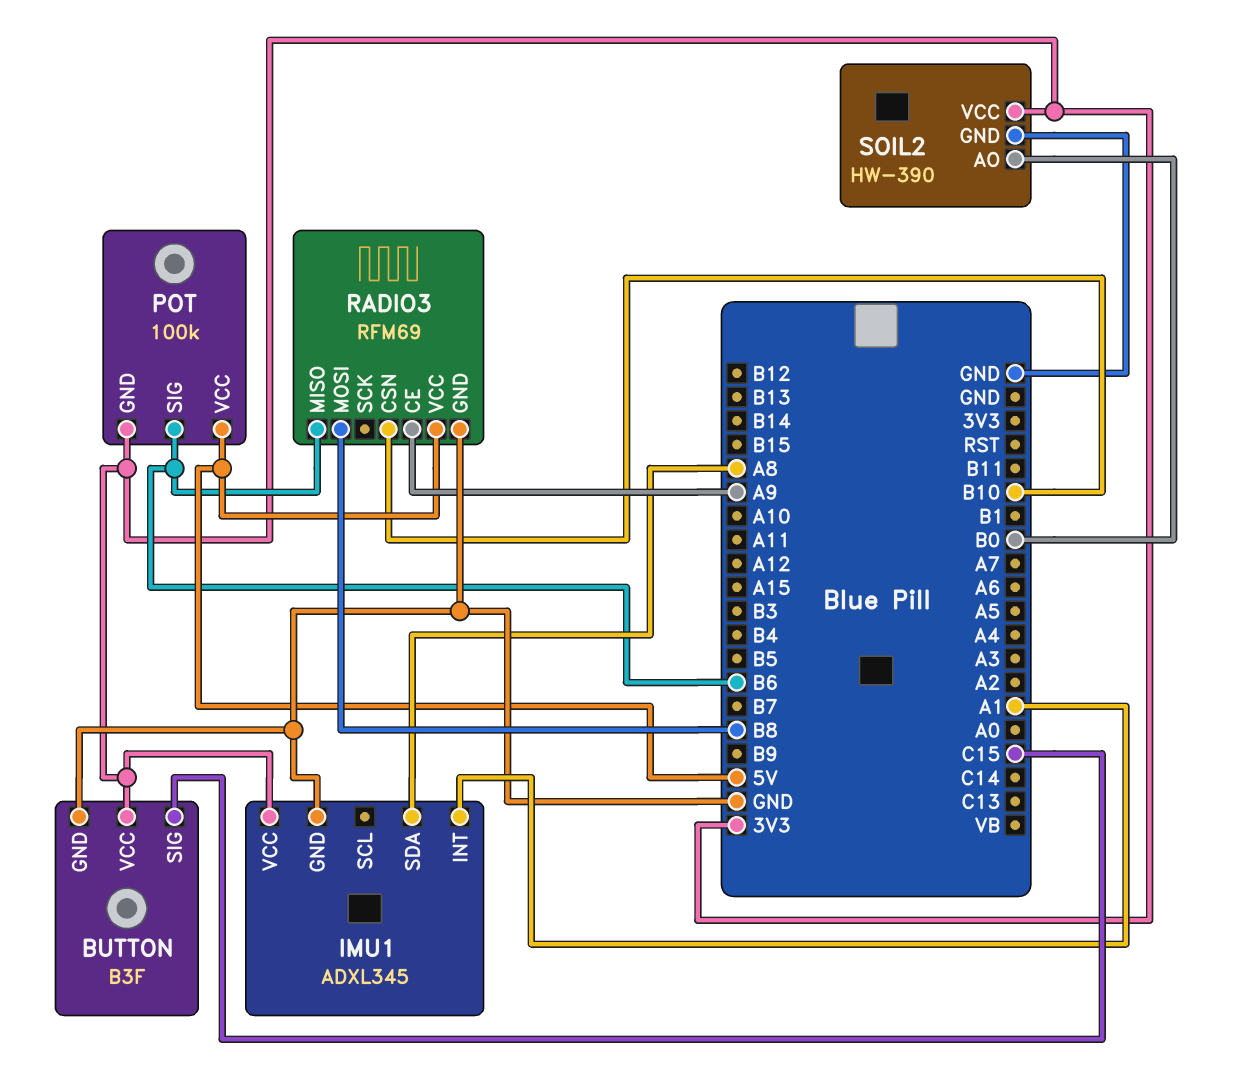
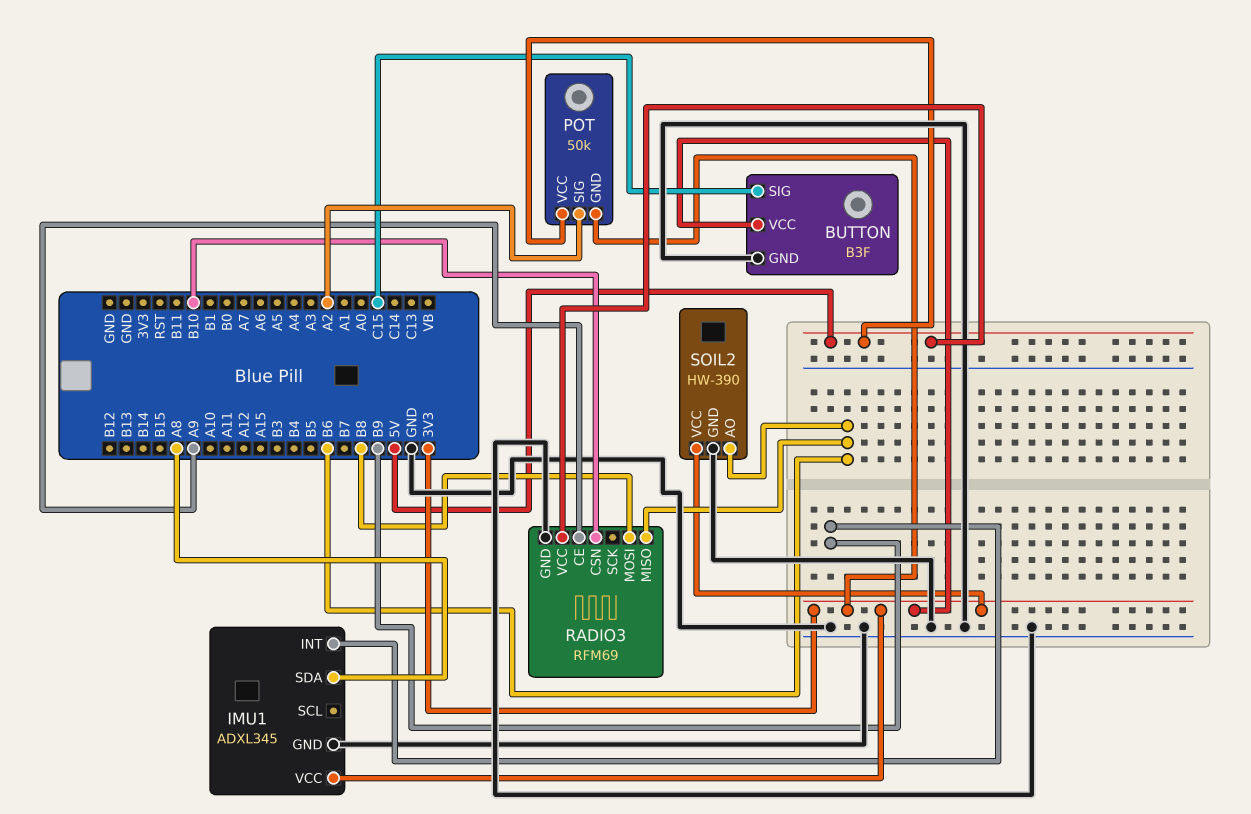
IMU1 pin INT: A1 -> B9
POT: 100k -> 50k
POT pin SIG: B6 -> A2
SOIL2 pin AO: B0 -> B6

